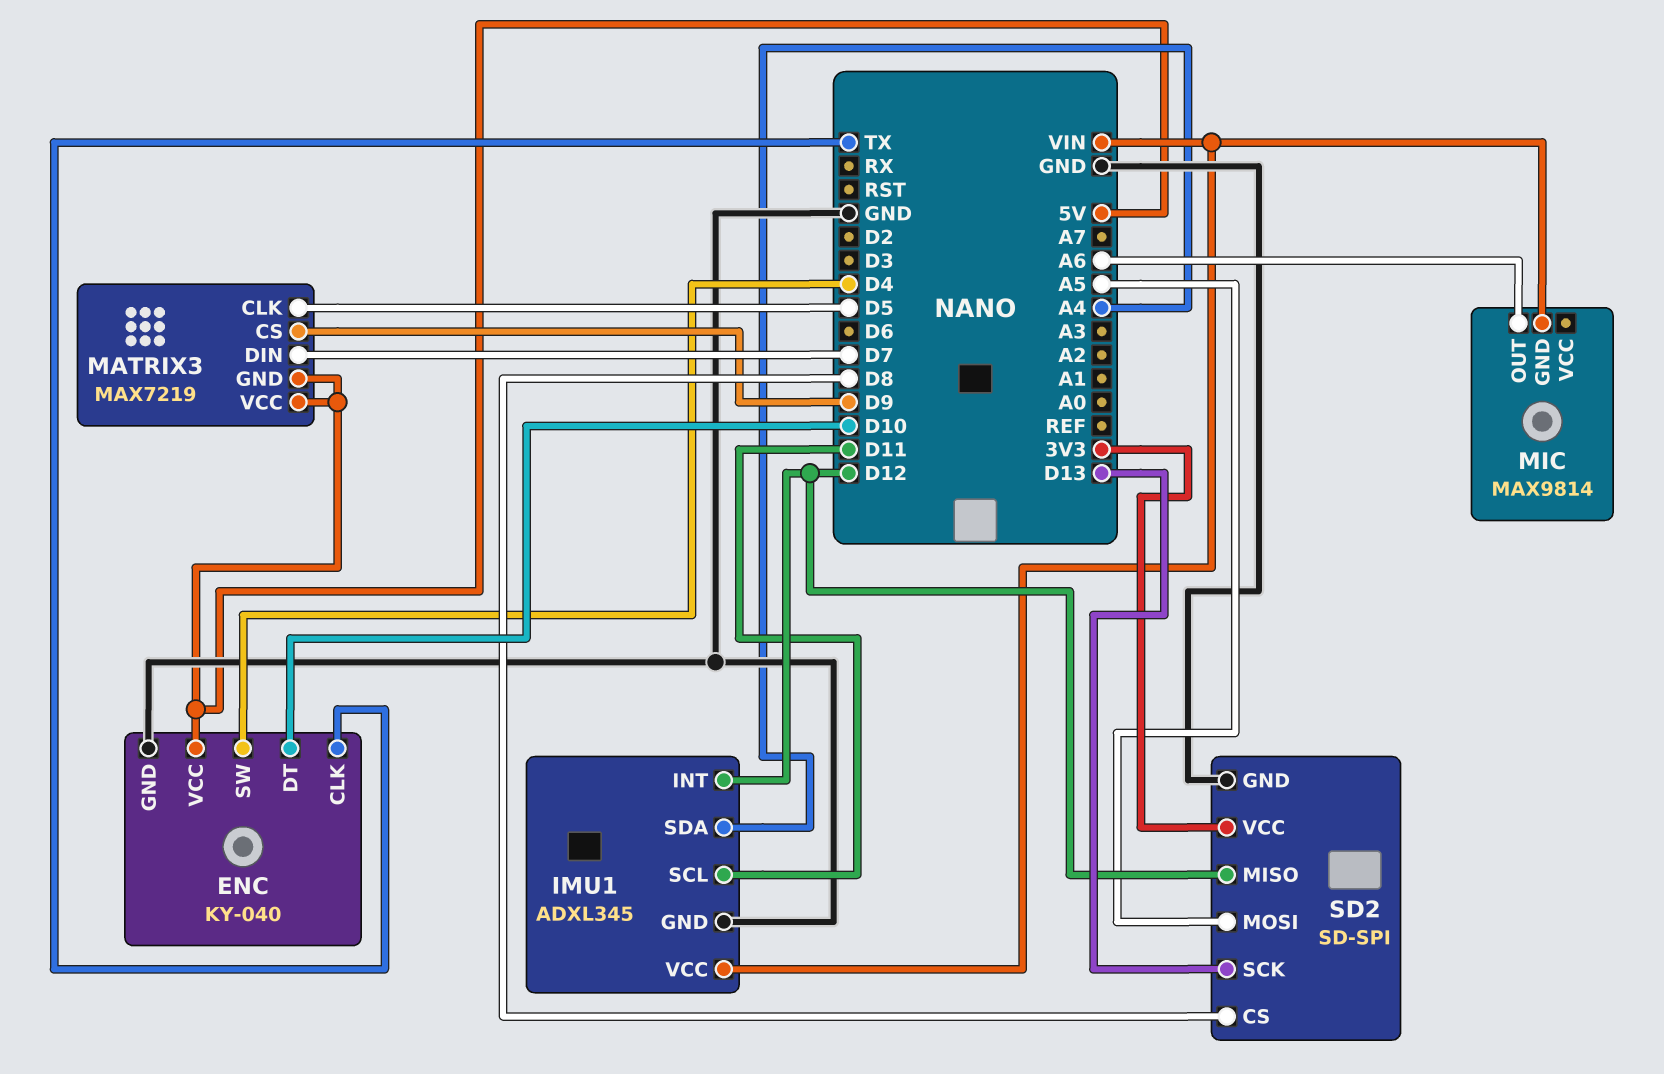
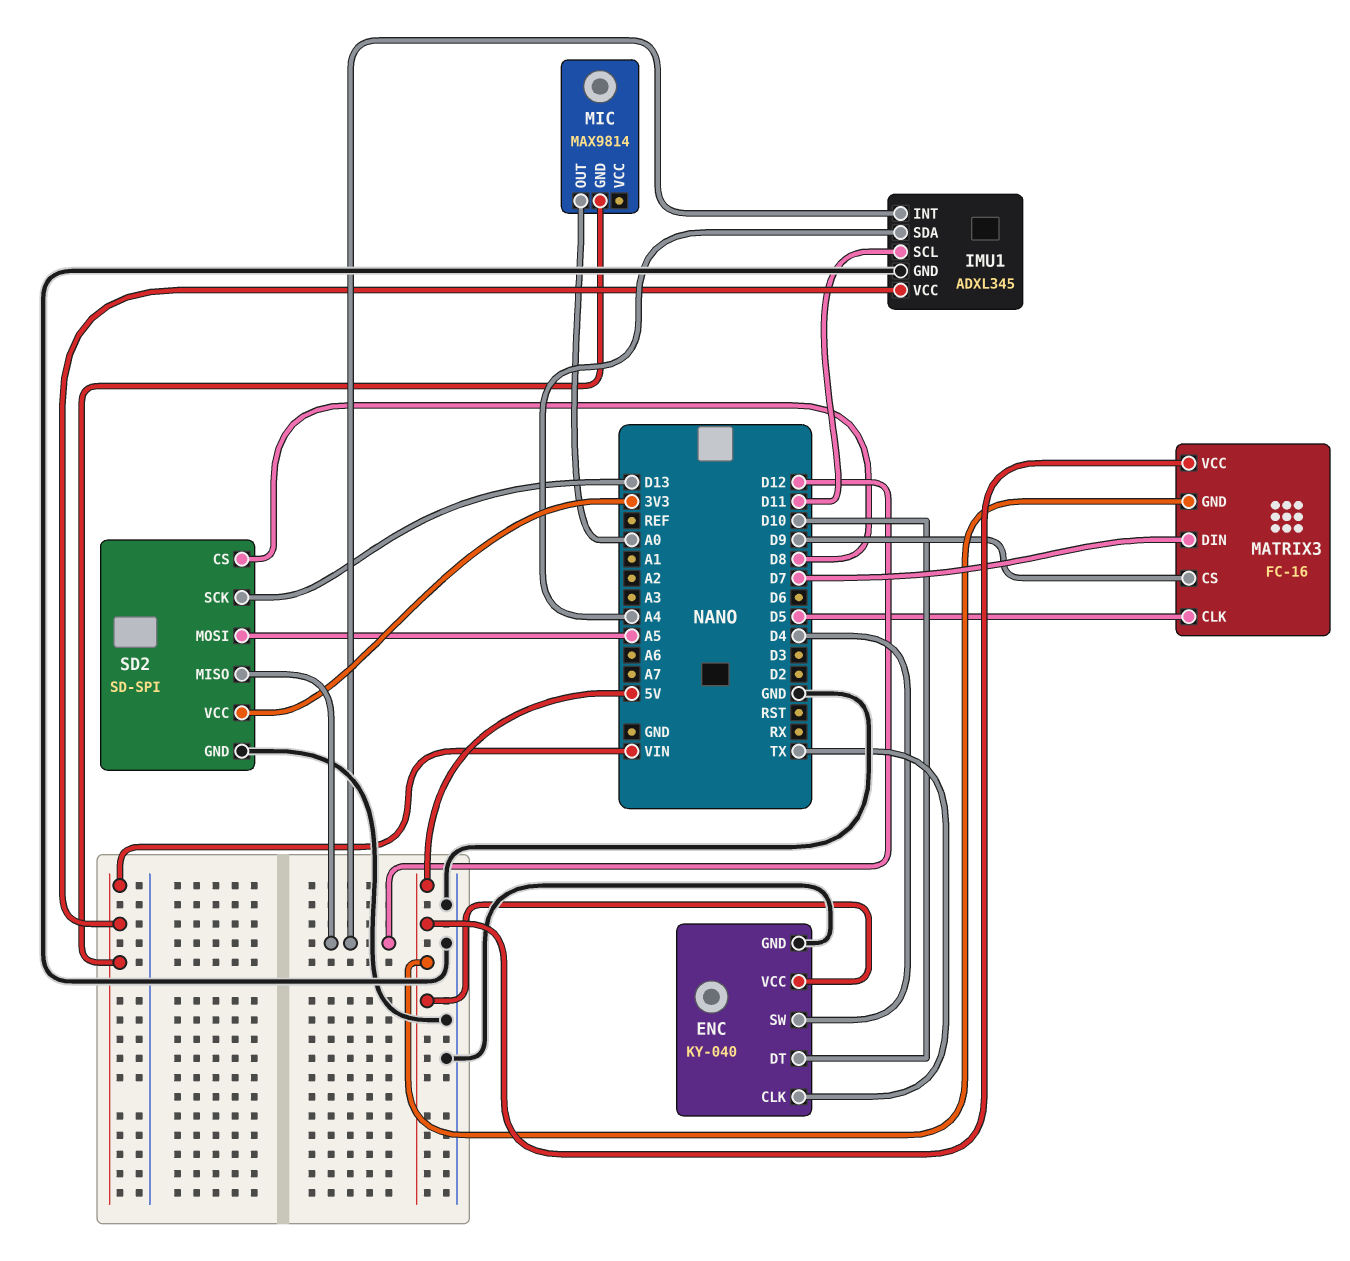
MATRIX3: MAX7219 -> FC-16
MIC pin OUT: A6 -> A0

